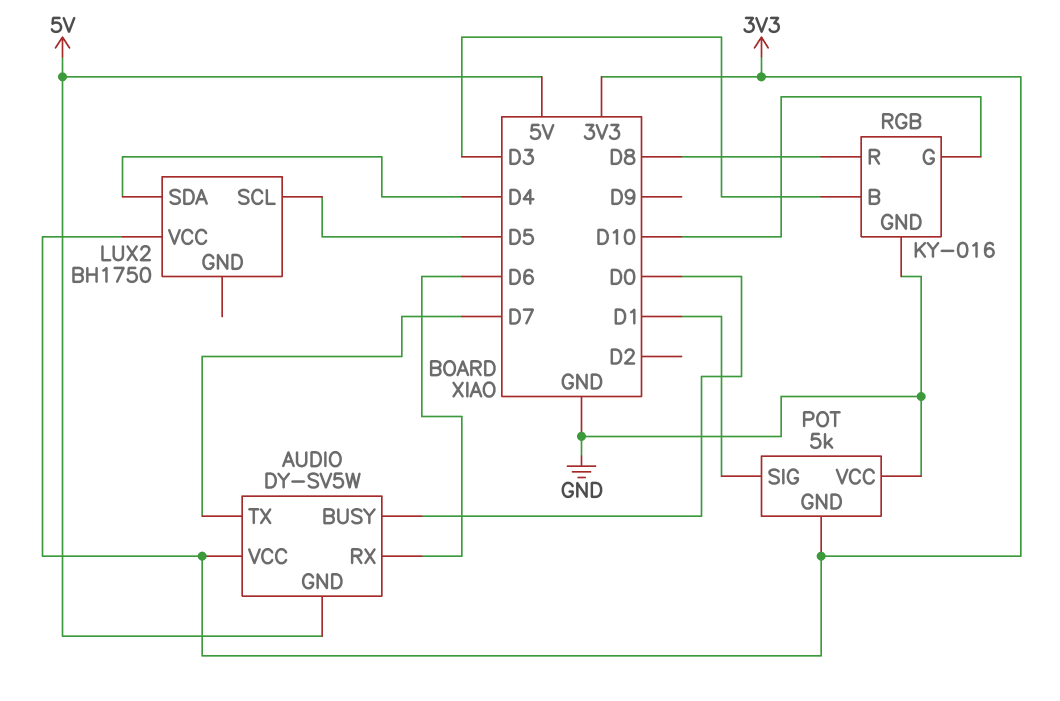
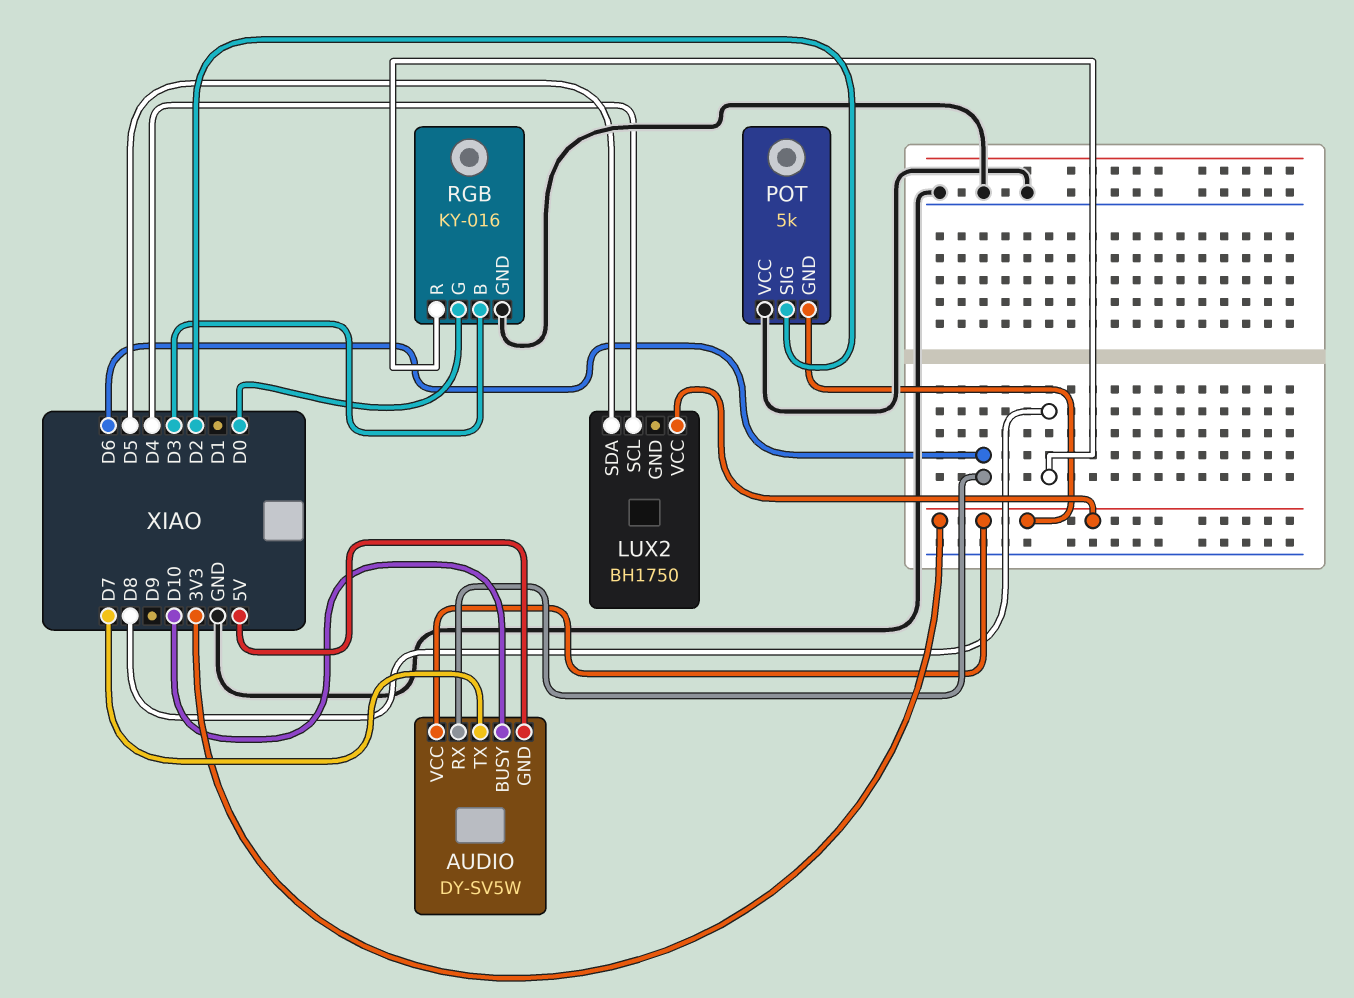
AUDIO pin BUSY: D0 -> D10
LUX2 pin SCL: D5 -> D4
LUX2 pin SDA: D4 -> D5
POT pin SIG: D1 -> D2
RGB pin G: D10 -> D0

